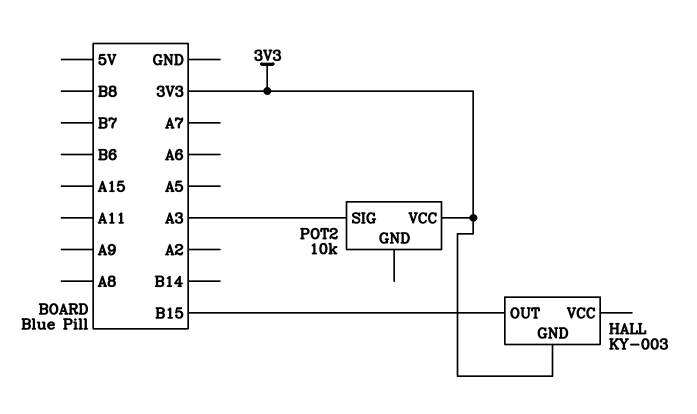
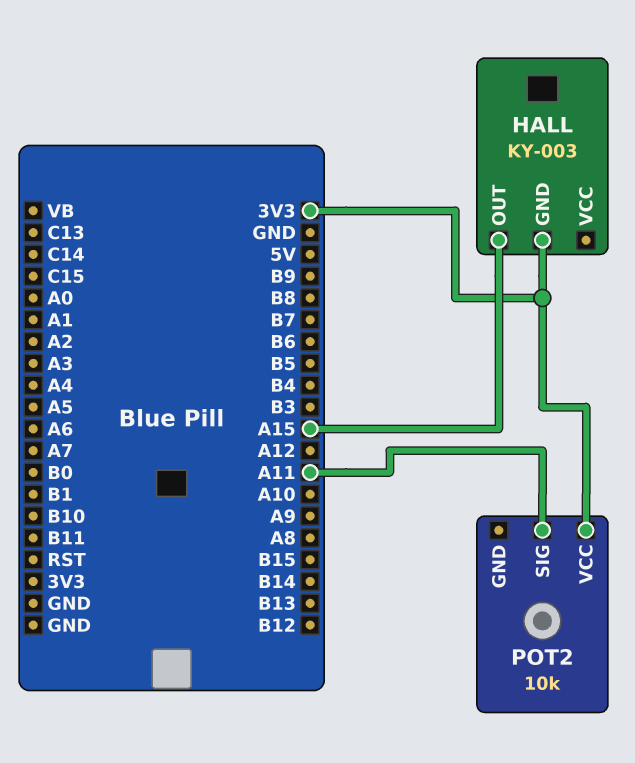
HALL pin OUT: B15 -> A15
POT2 pin SIG: A3 -> A11

